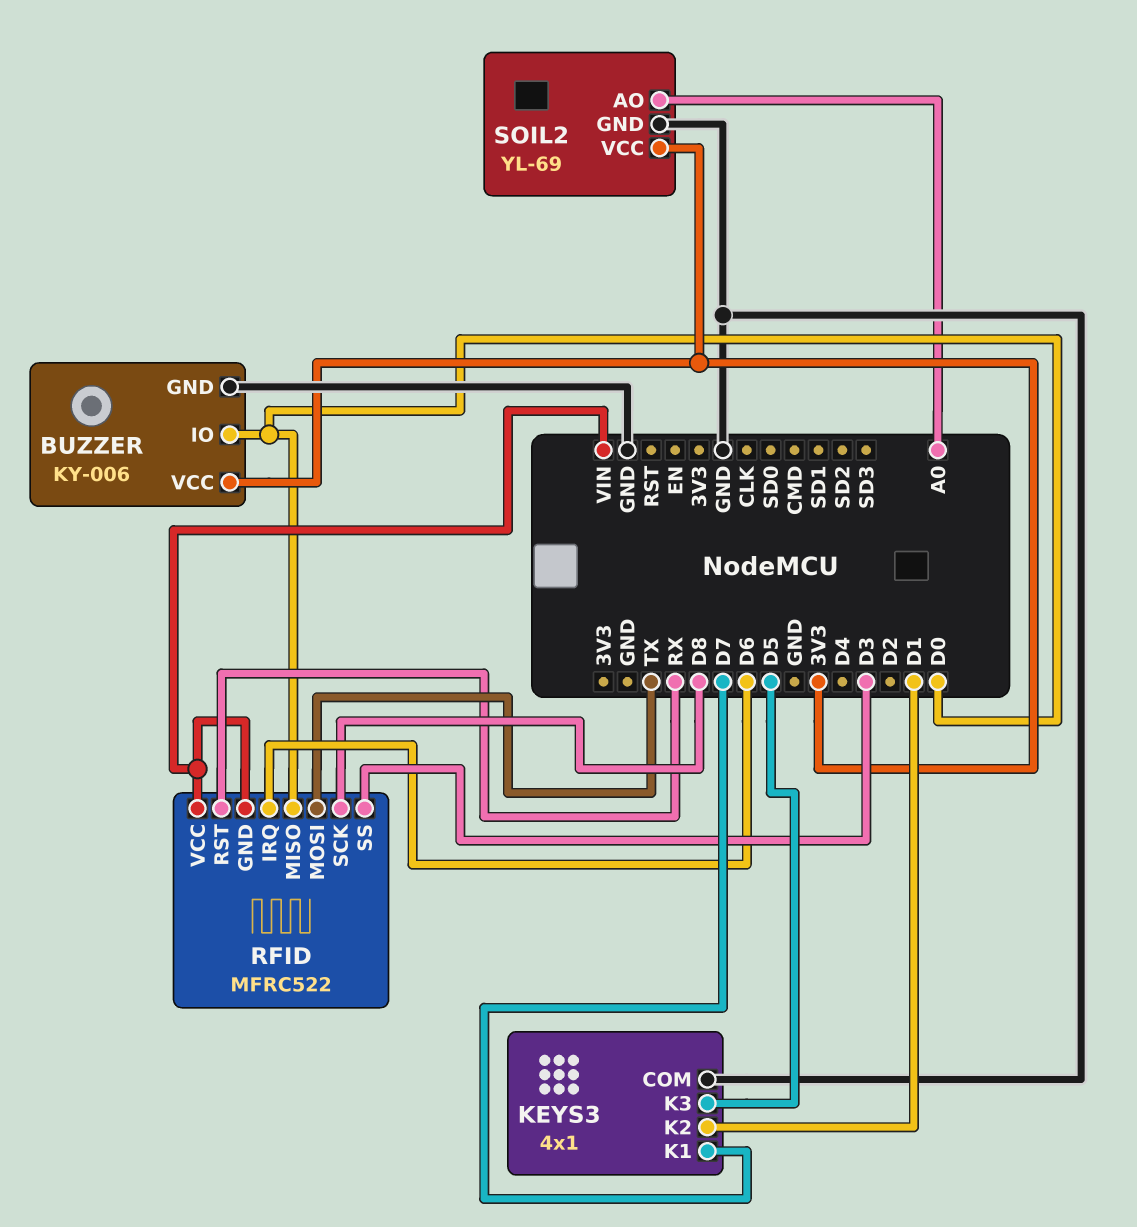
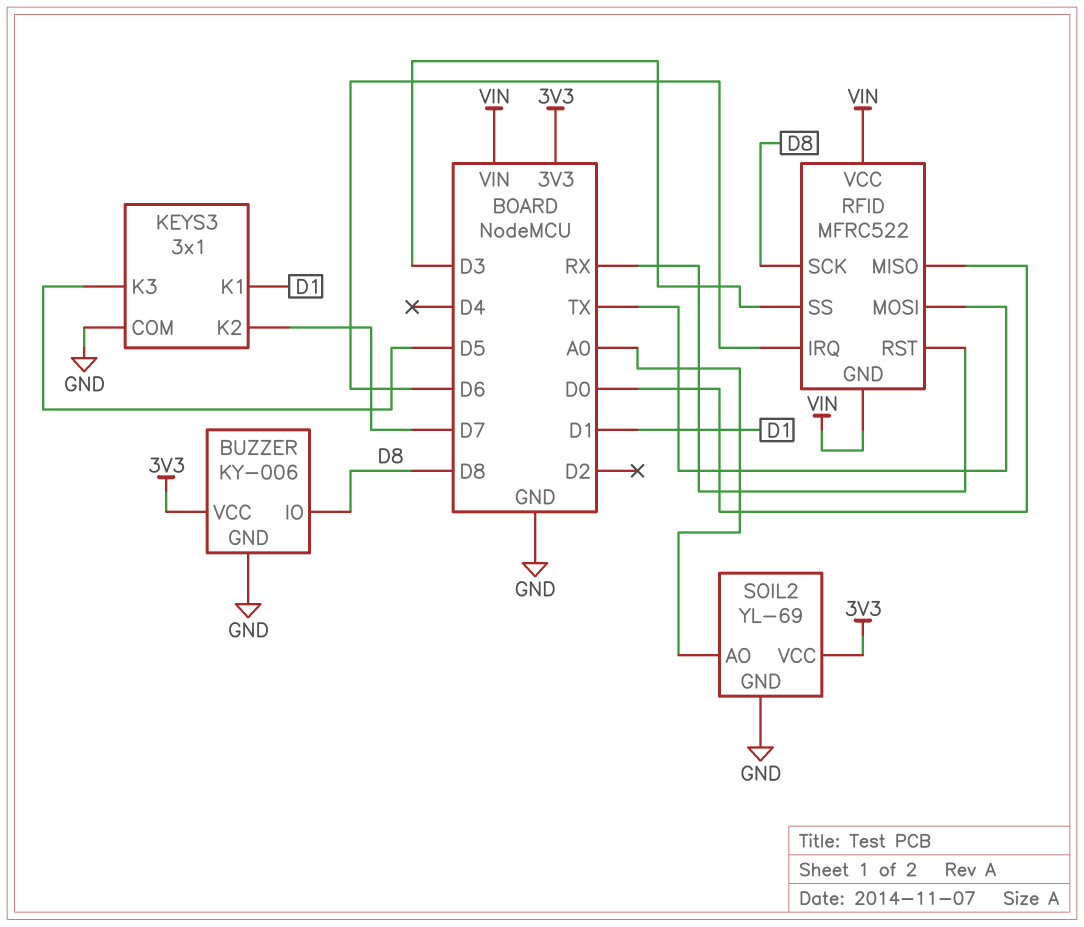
BUZZER pin IO: D0 -> D8
KEYS3: 4x1 -> 3x1
KEYS3 pin K1: D7 -> D1
KEYS3 pin K2: D1 -> D7

